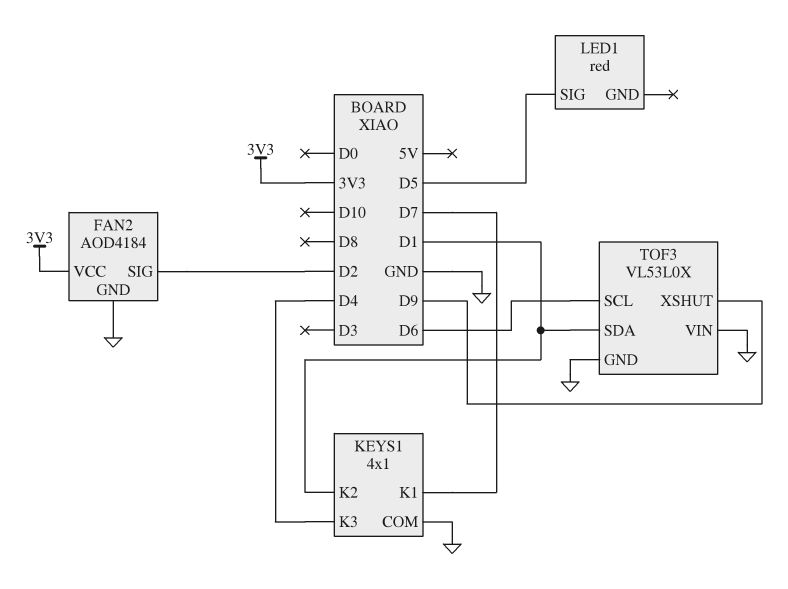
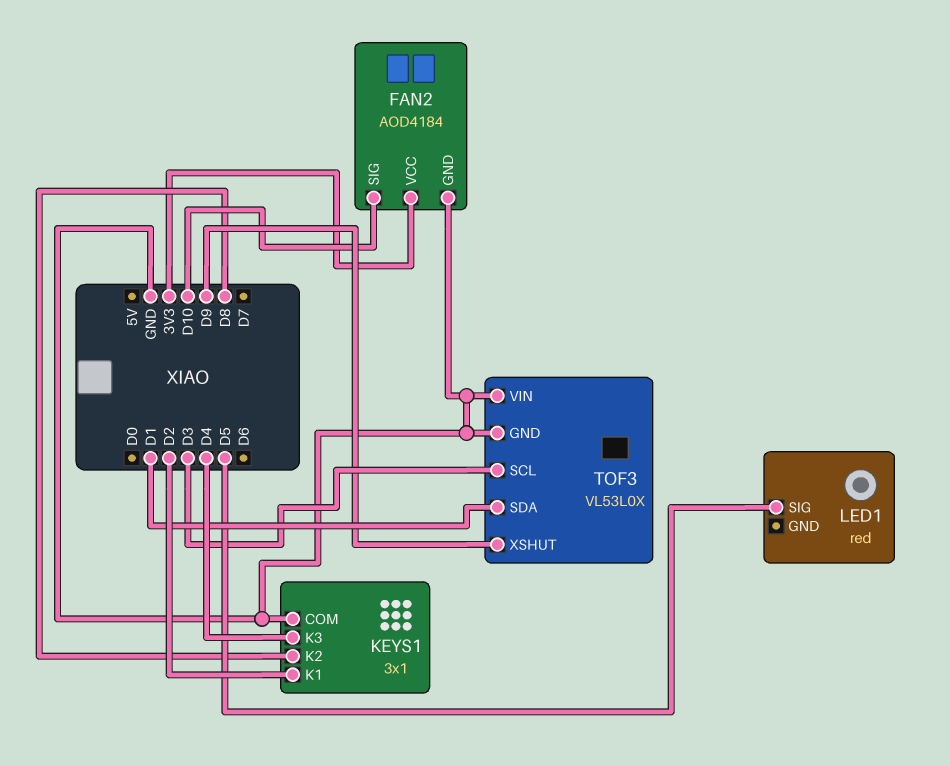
FAN2 pin SIG: D2 -> D10
KEYS1: 4x1 -> 3x1
KEYS1 pin K1: D7 -> D2
KEYS1 pin K2: D1 -> D8
TOF3 pin SCL: D6 -> D3

